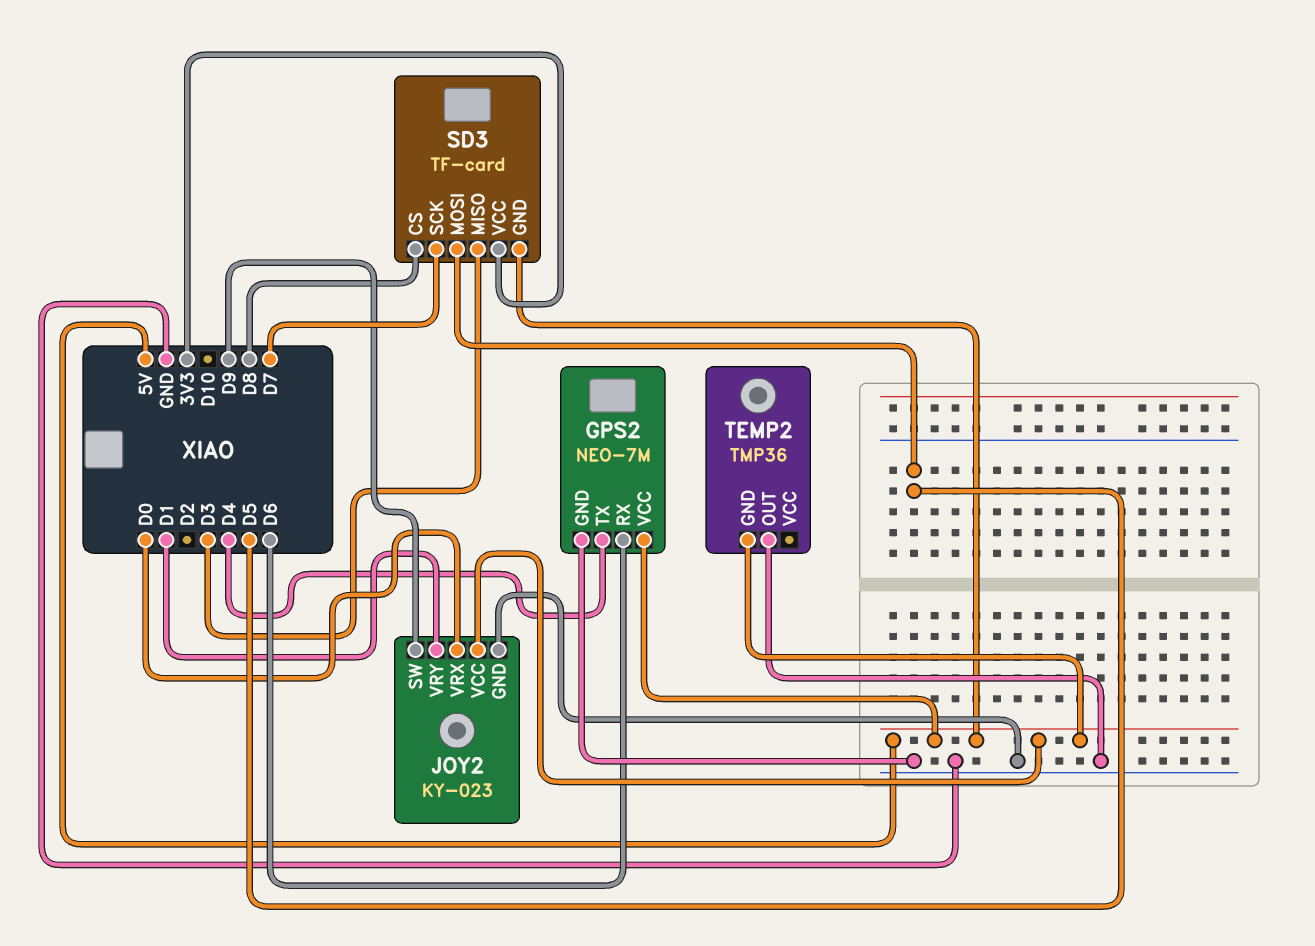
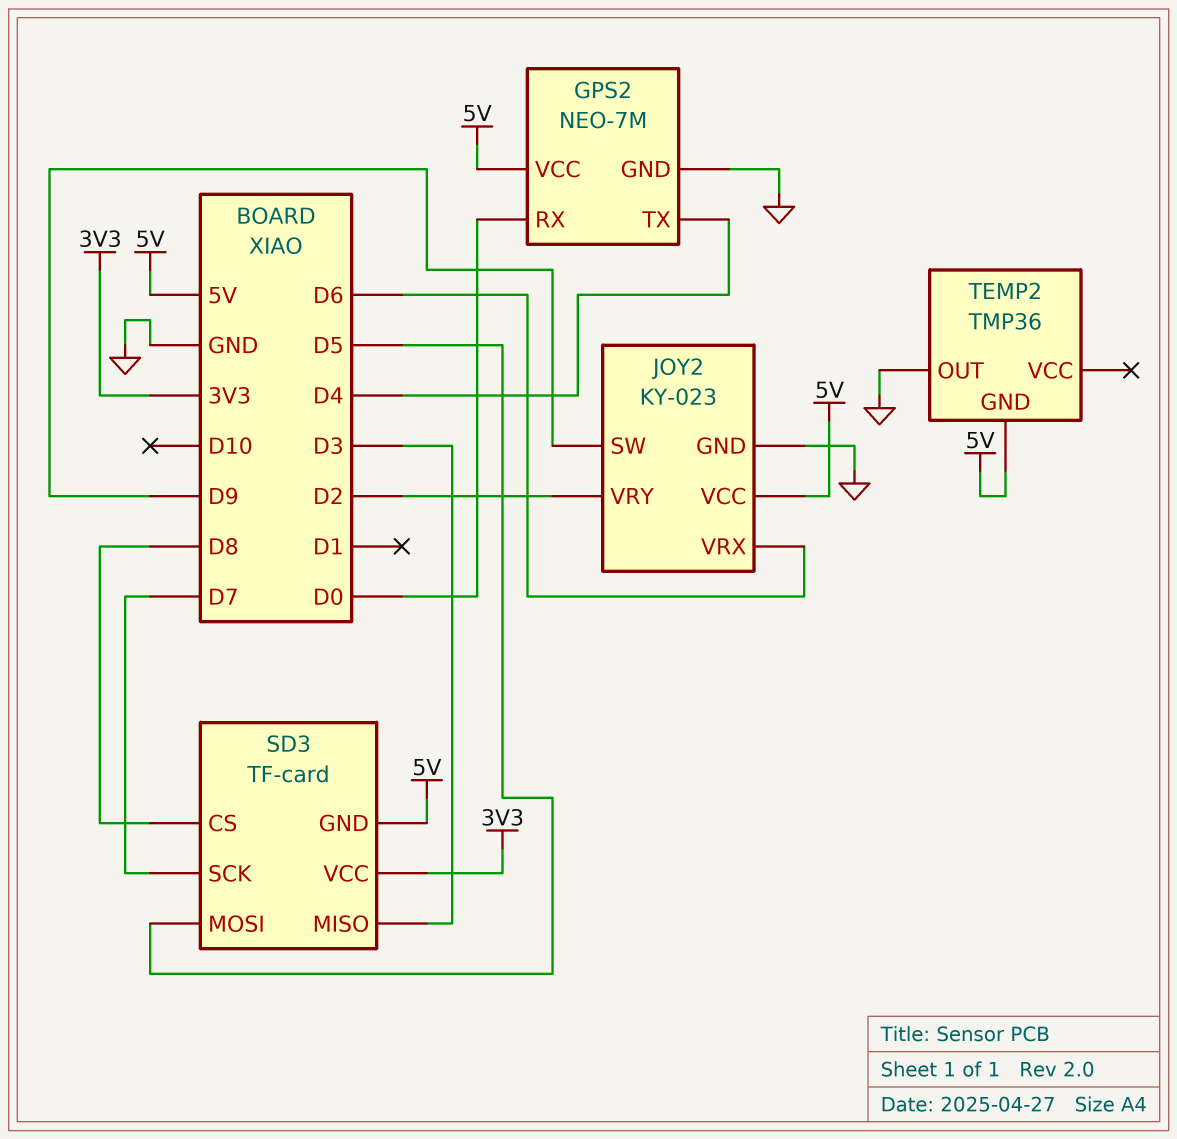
GPS2 pin RX: D6 -> D0
JOY2 pin VRX: D0 -> D6
JOY2 pin VRY: D1 -> D2

